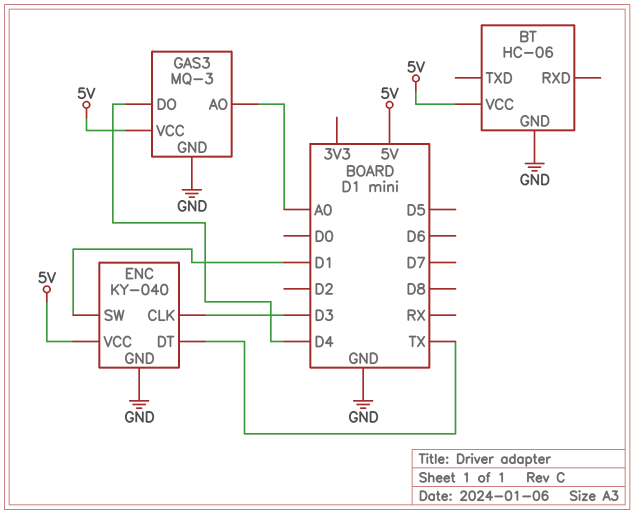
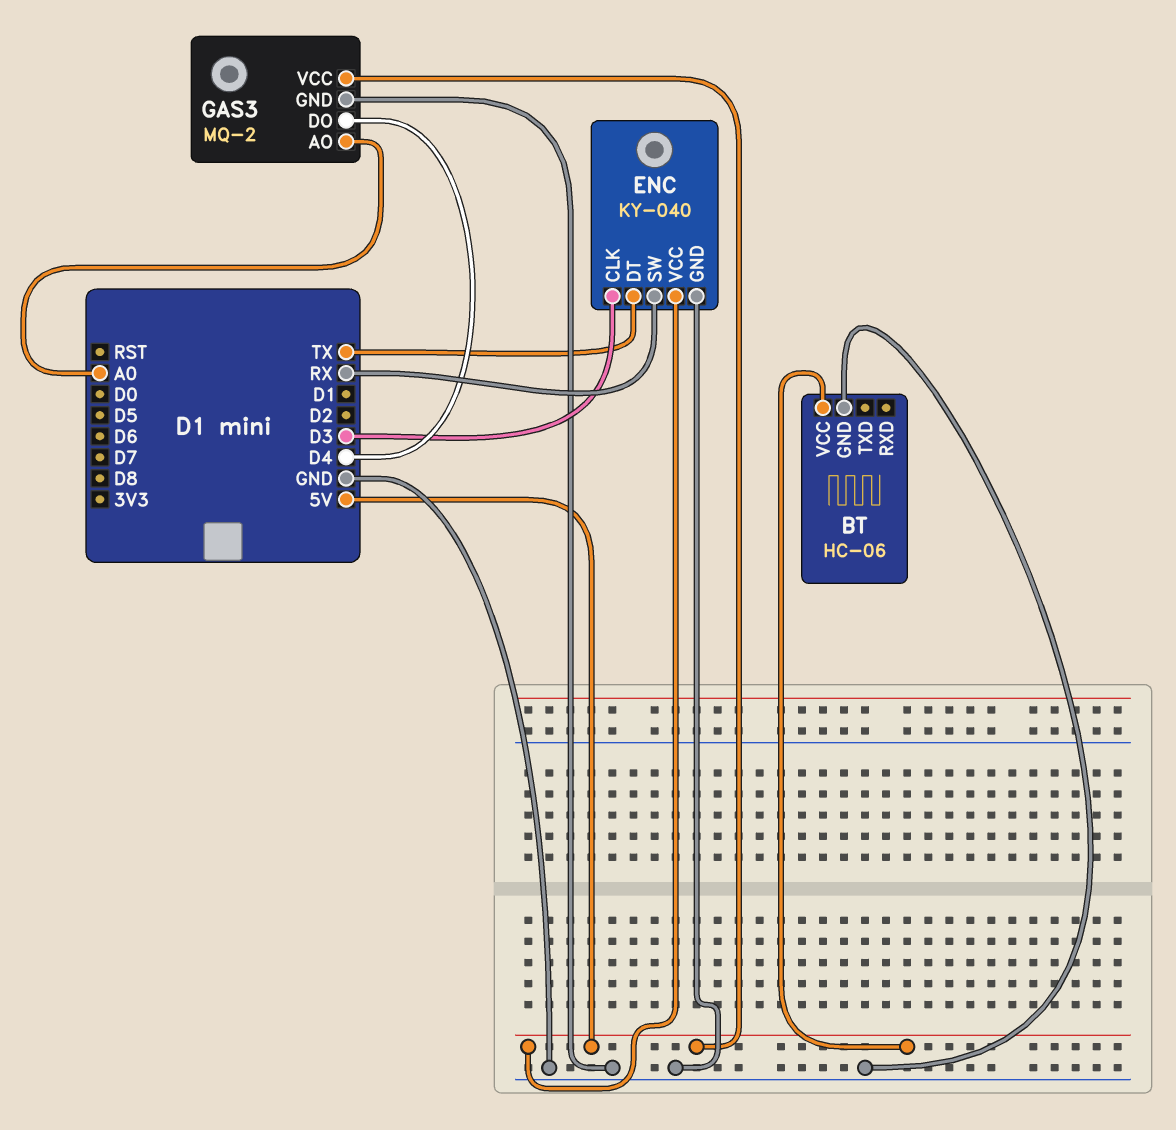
ENC pin SW: D1 -> RX
GAS3: MQ-3 -> MQ-2

